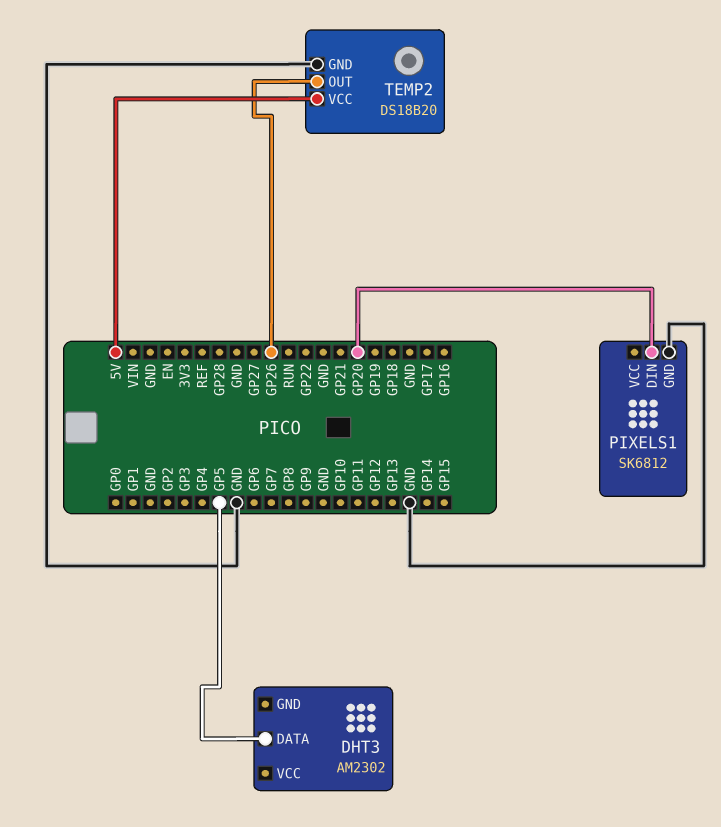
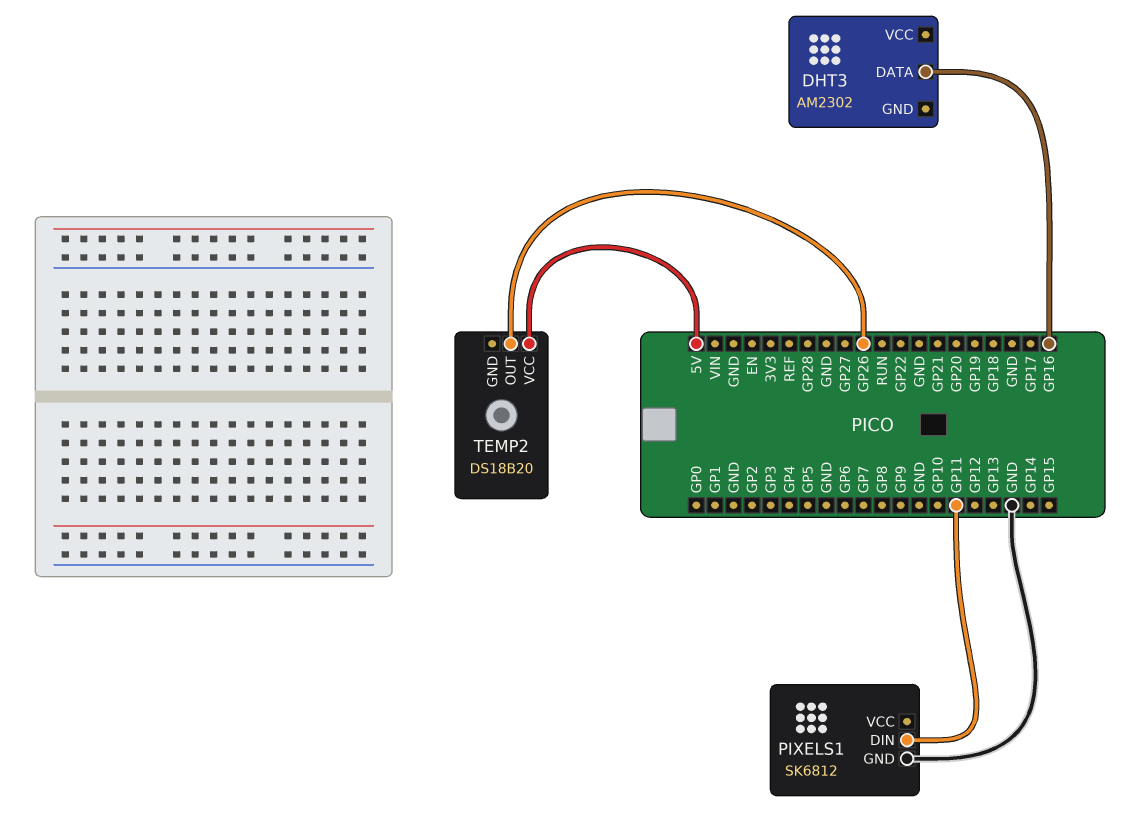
DHT3 pin DATA: GP5 -> GP16
PIXELS1 pin DIN: GP20 -> GP11
TEMP2 pin GND: GND -> none

